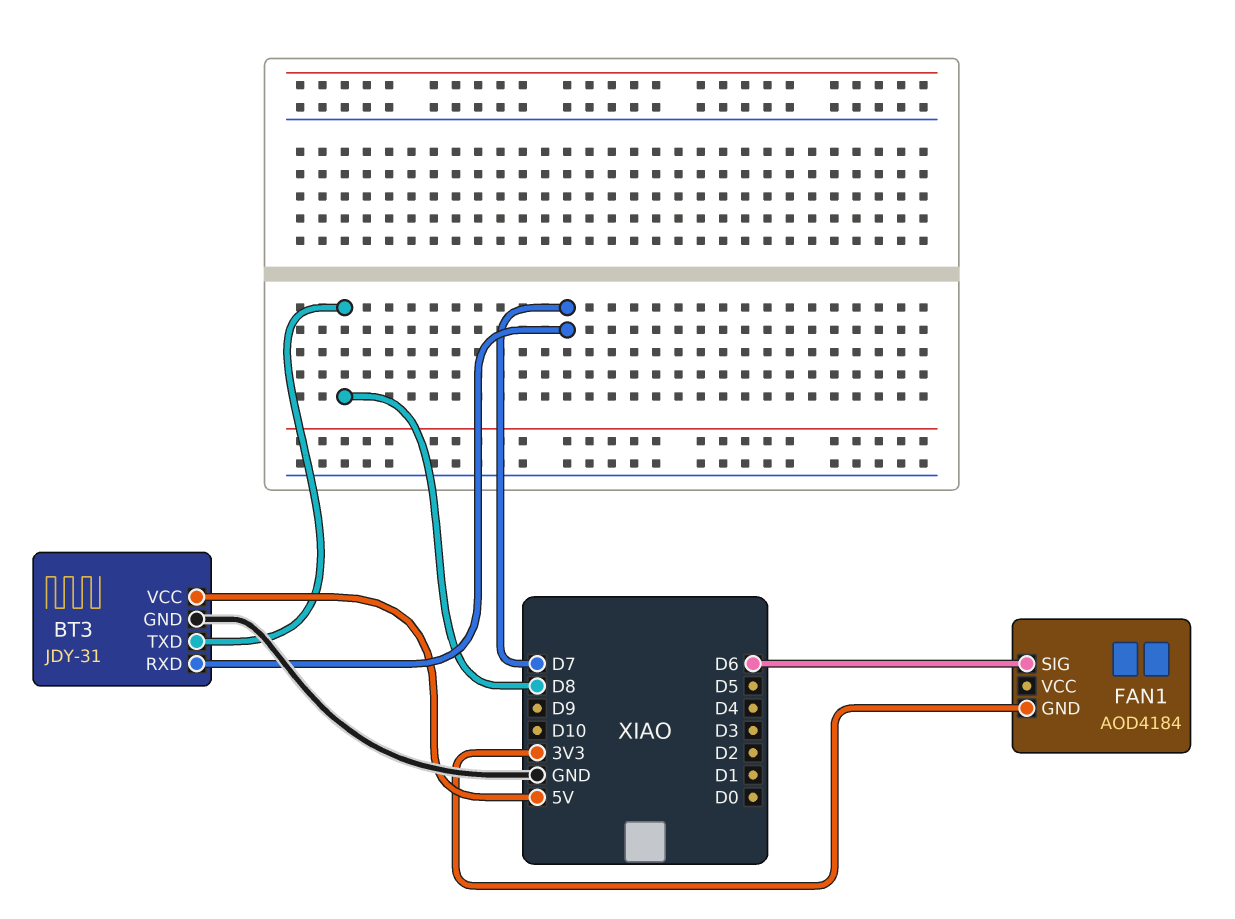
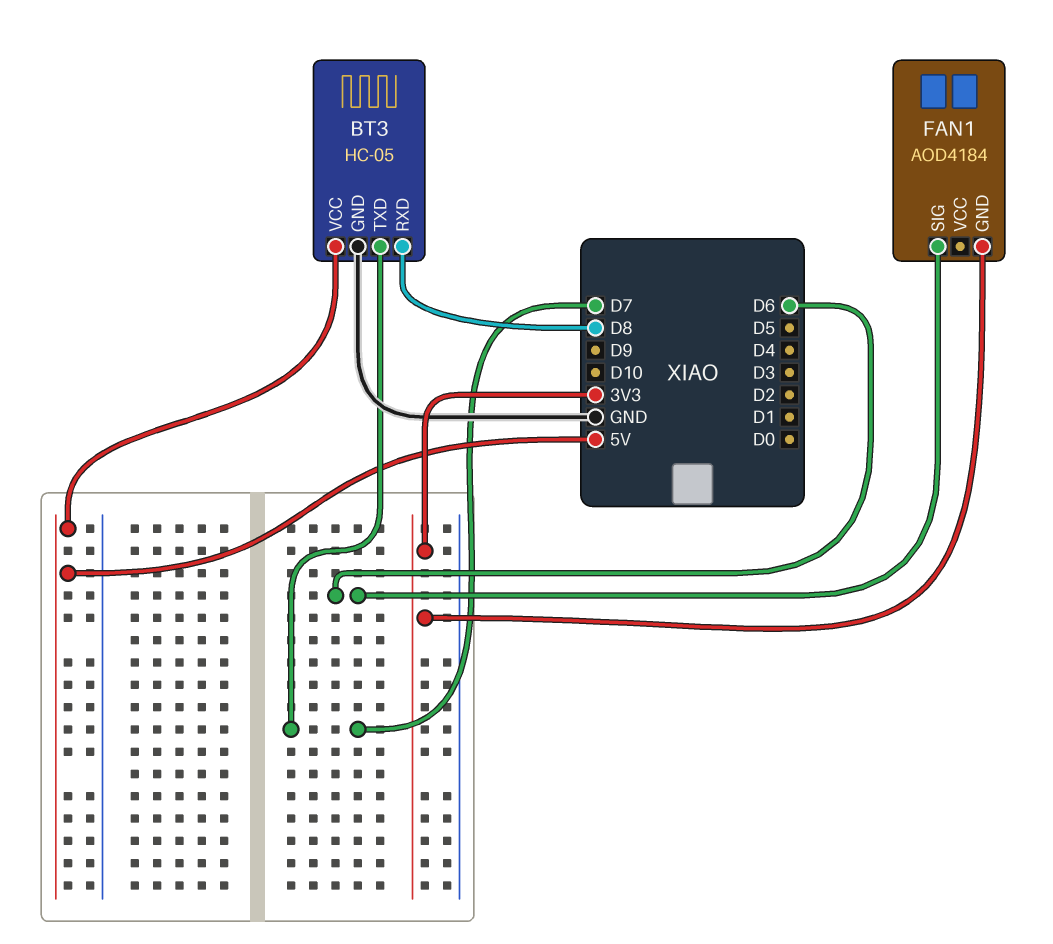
BT3: JDY-31 -> HC-05
BT3 pin RXD: D7 -> D8
BT3 pin TXD: D8 -> D7

